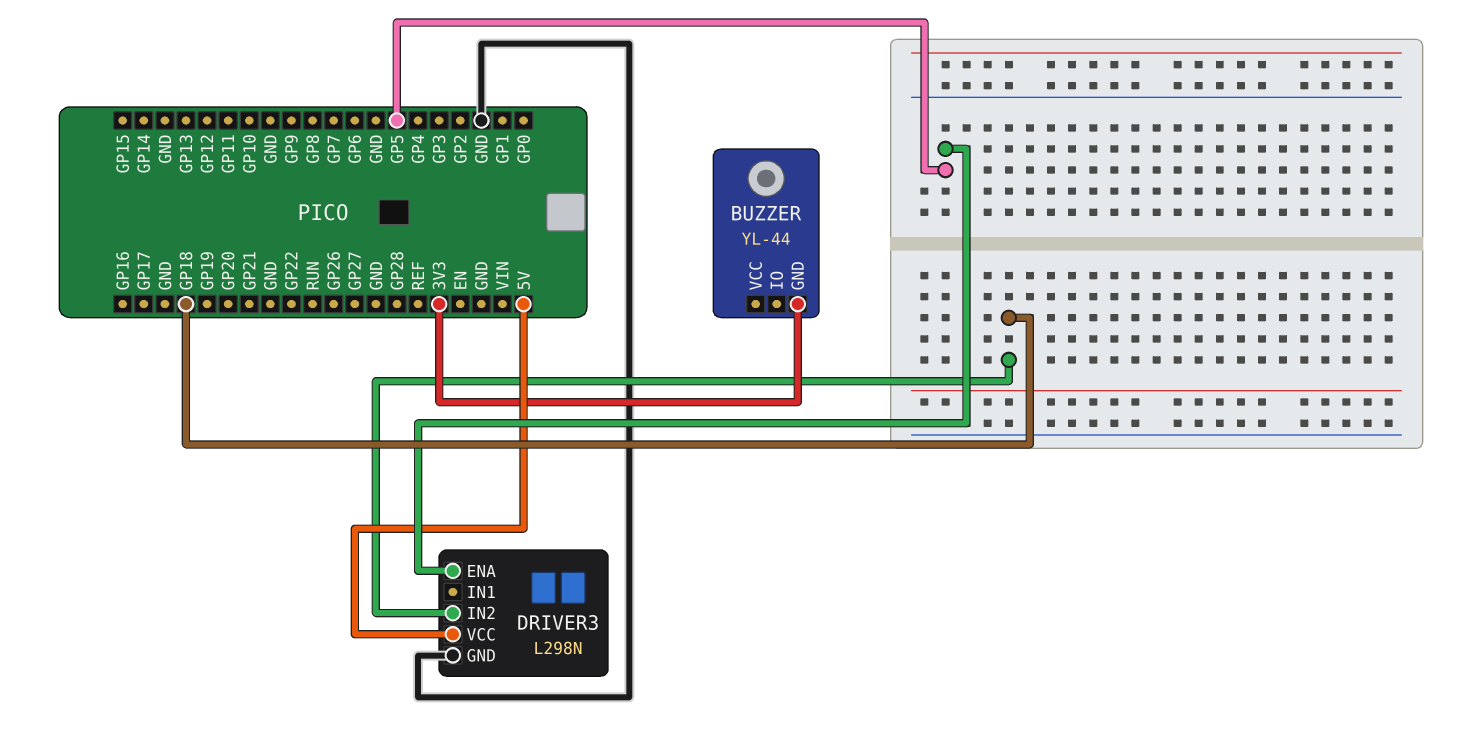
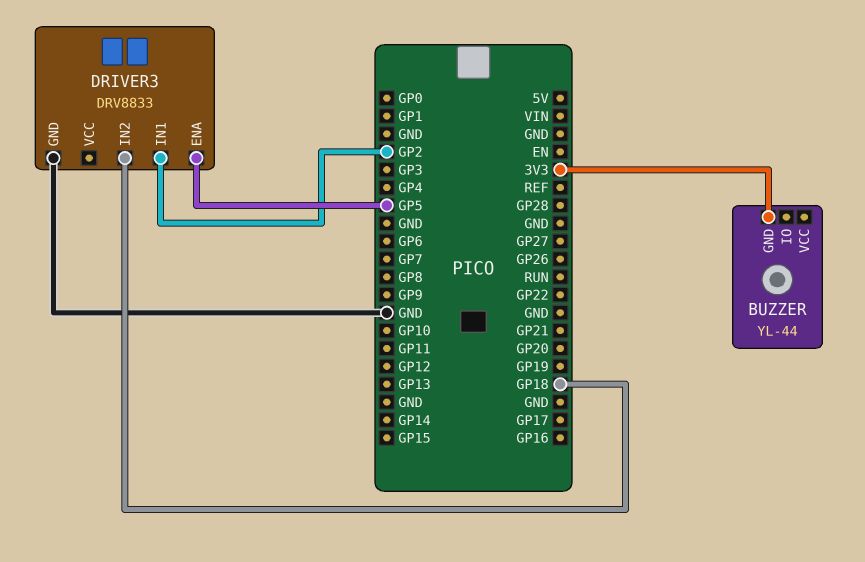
DRIVER3: L298N -> DRV8833
DRIVER3 pin IN1: none -> GP2
DRIVER3 pin VCC: 5V -> none

